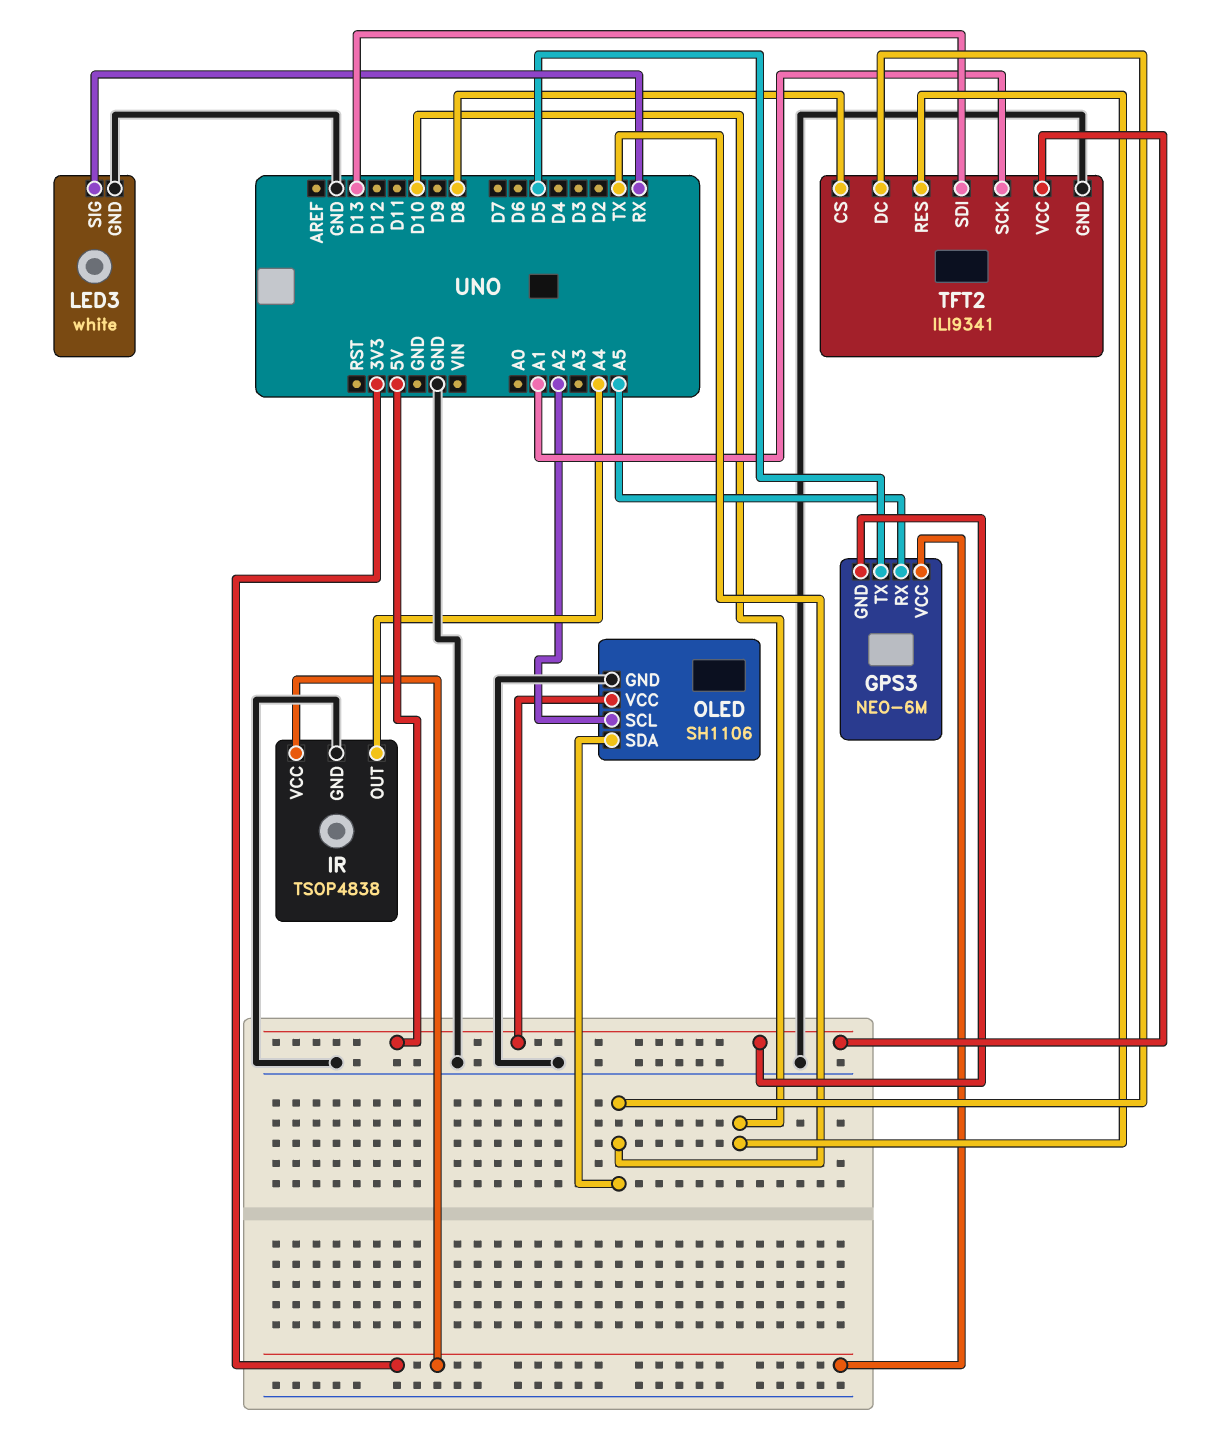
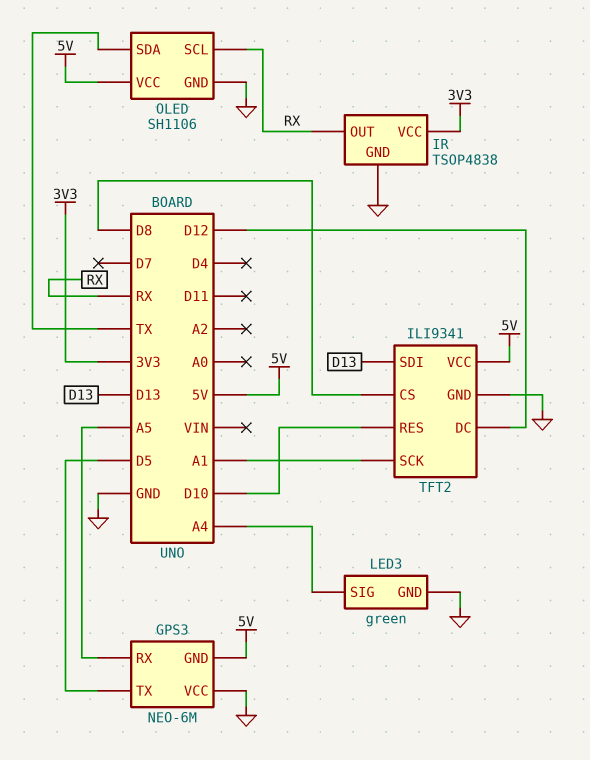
GPS3 pin VCC: 3V3 -> GND
IR pin OUT: A4 -> RX
LED3: white -> green
LED3 pin SIG: RX -> A4
OLED pin SCL: A2 -> RX
TFT2 pin DC: TX -> D12

